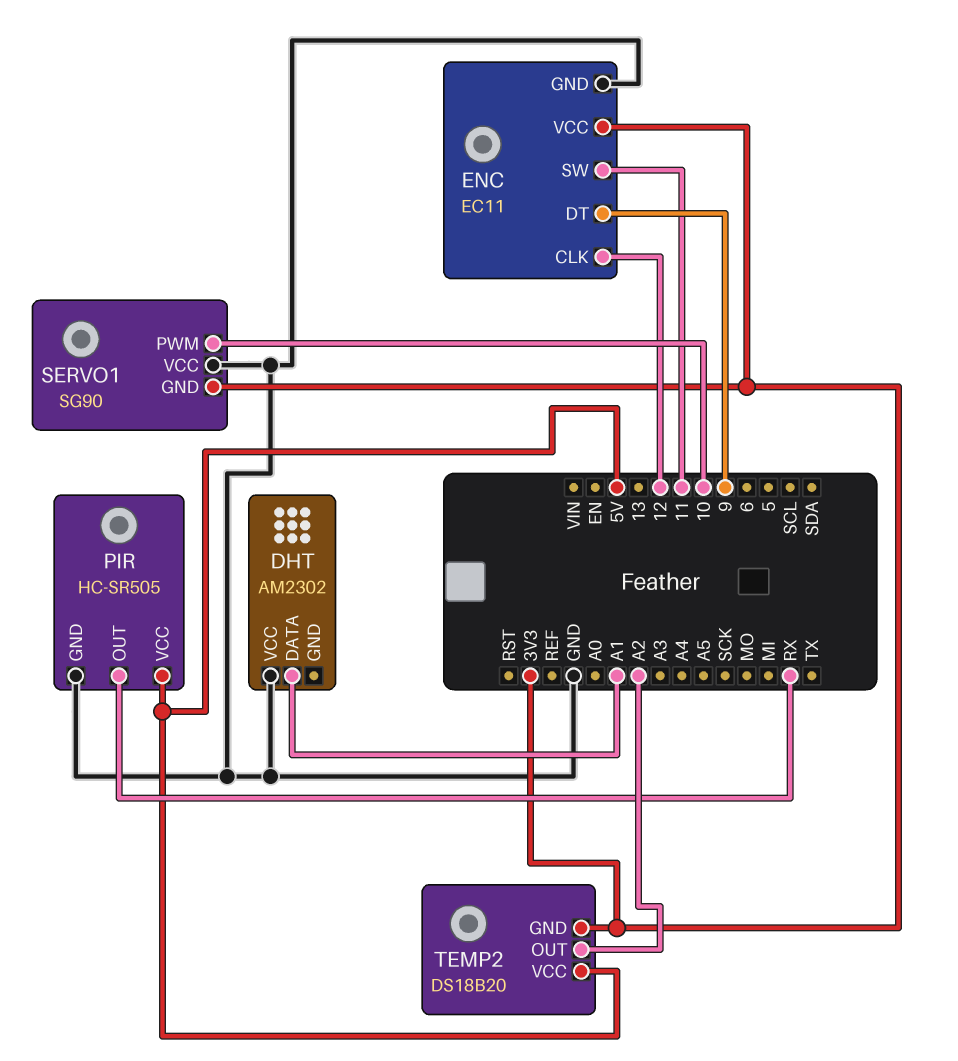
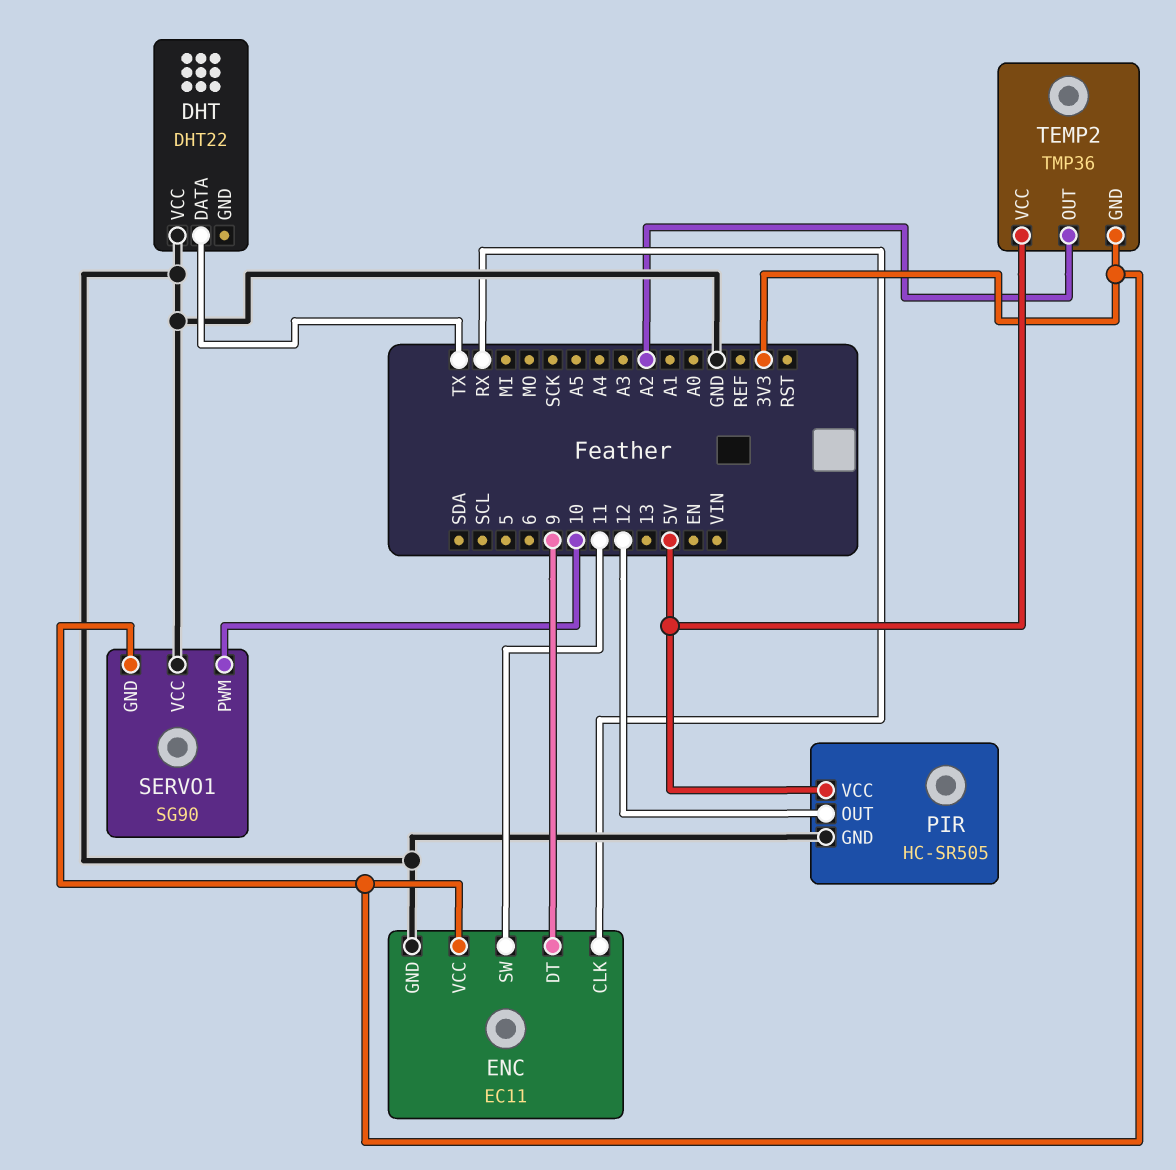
DHT: AM2302 -> DHT22
DHT pin DATA: A1 -> TX
ENC pin CLK: 12 -> RX
PIR pin OUT: RX -> 12
TEMP2: DS18B20 -> TMP36

